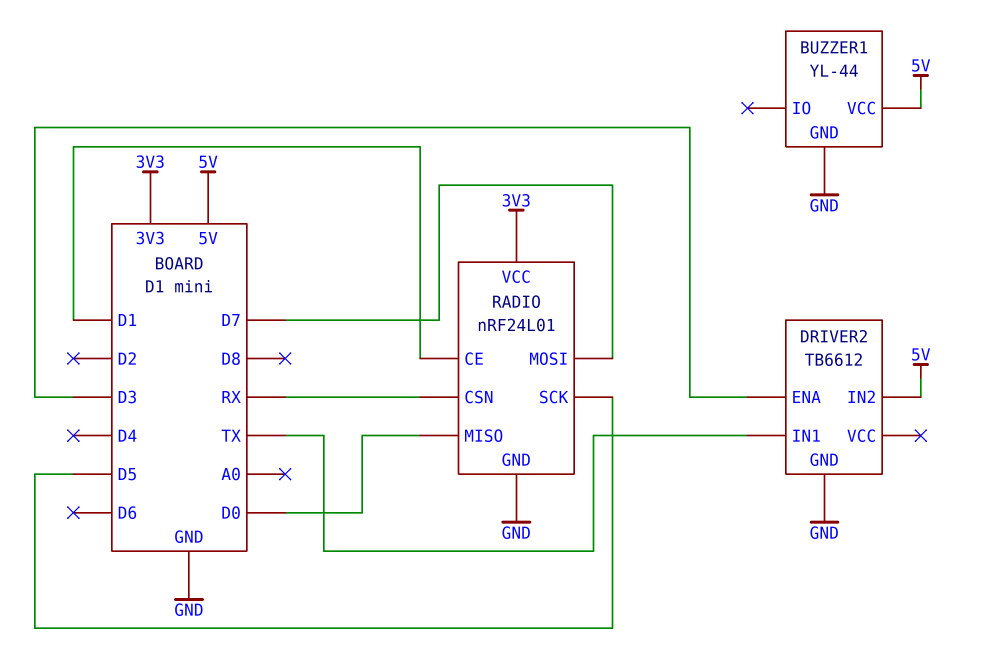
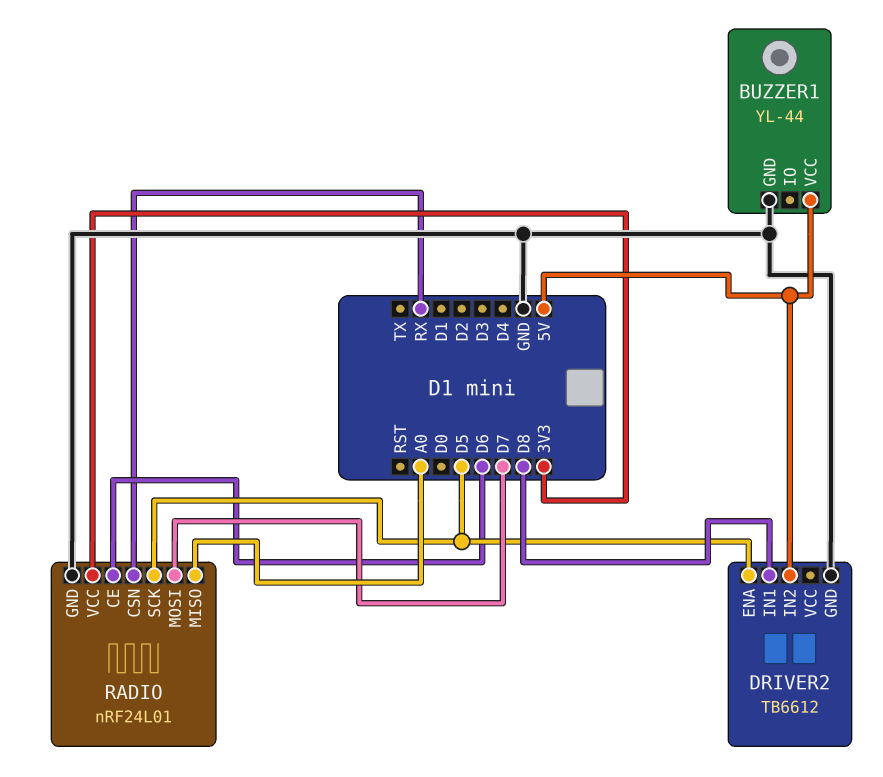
DRIVER2 pin ENA: D3 -> D5
DRIVER2 pin IN1: TX -> D8
RADIO pin CE: D1 -> D6
RADIO pin MISO: D0 -> A0

